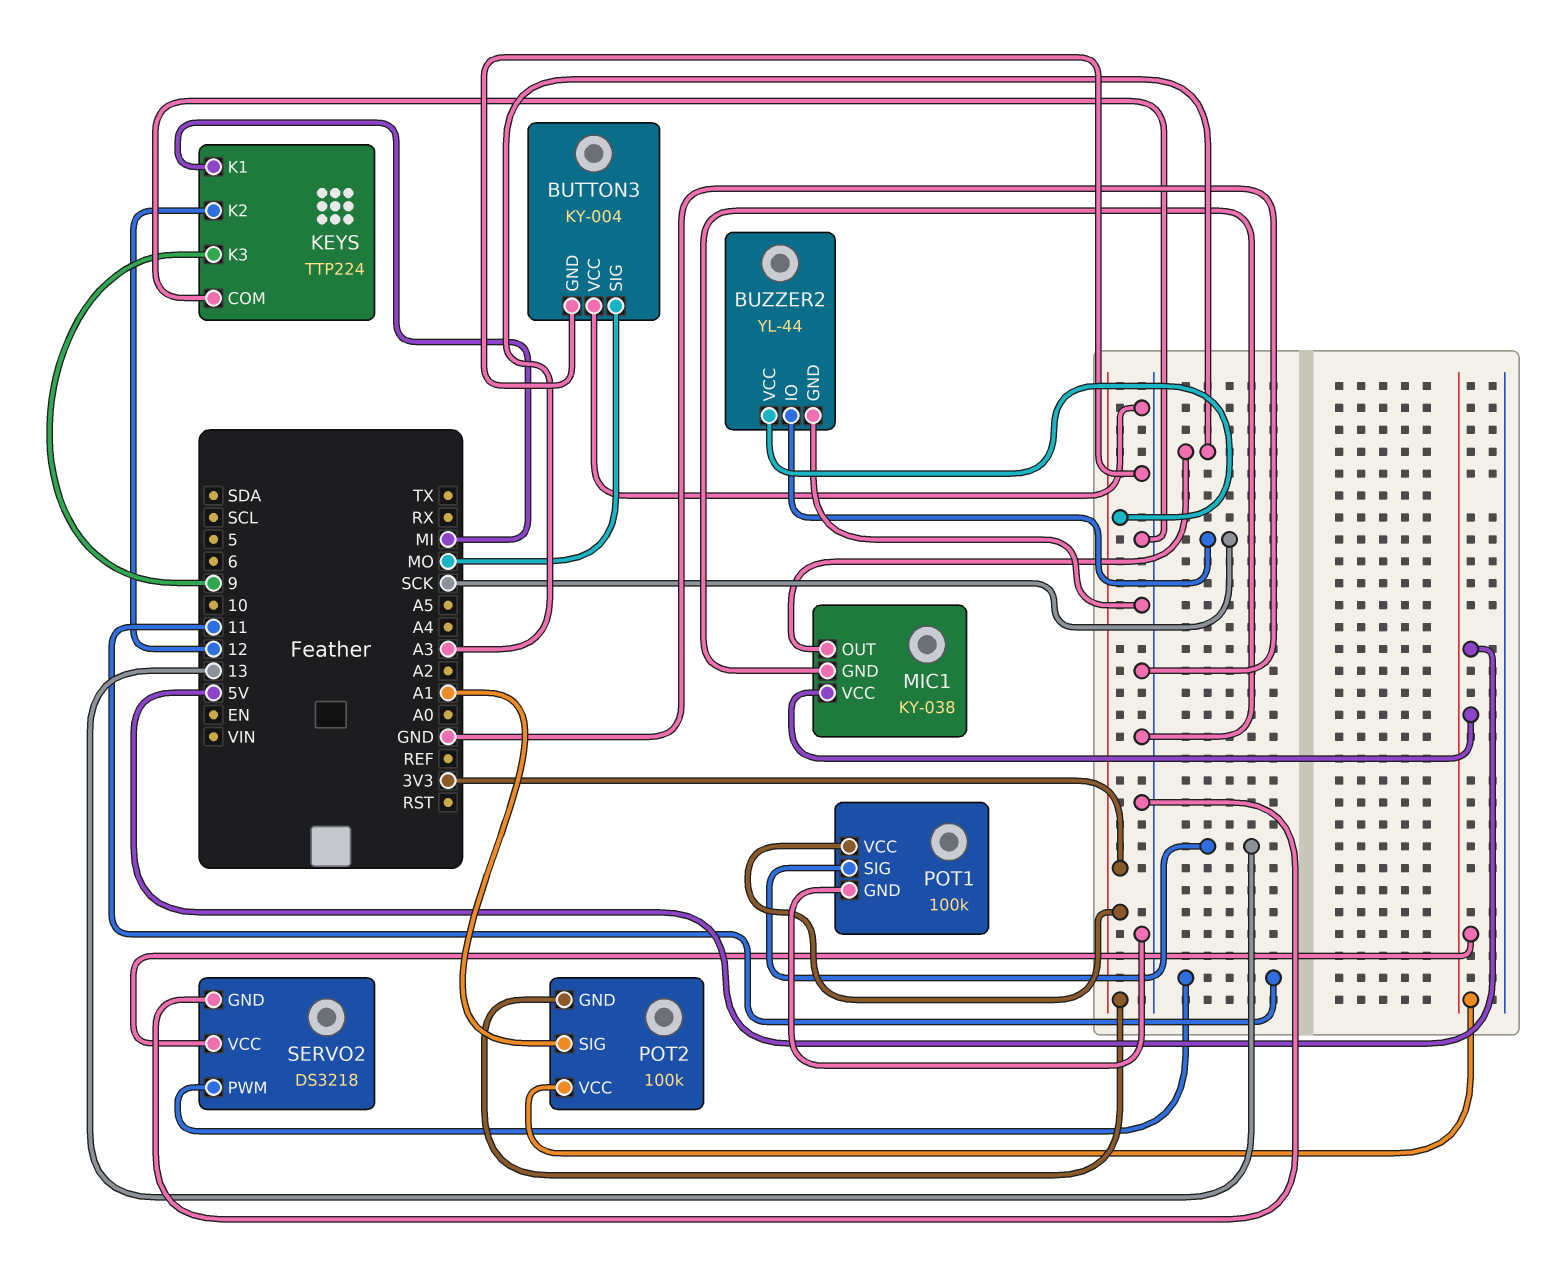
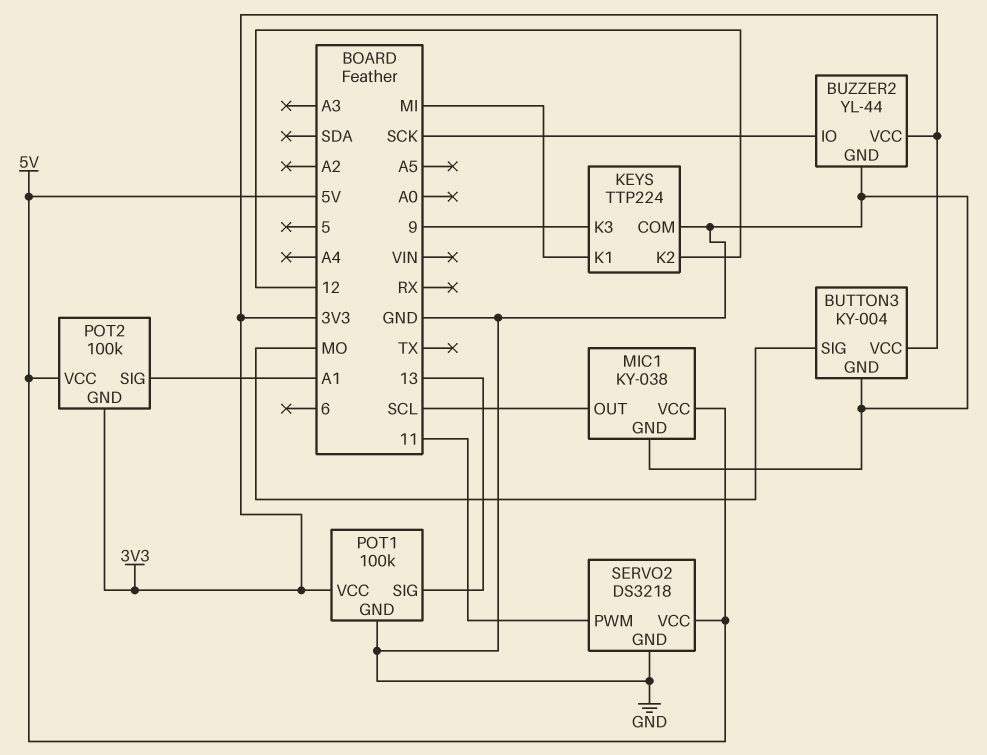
BUTTON3 pin VCC: GND -> 3V3
MIC1 pin OUT: A3 -> SCL

